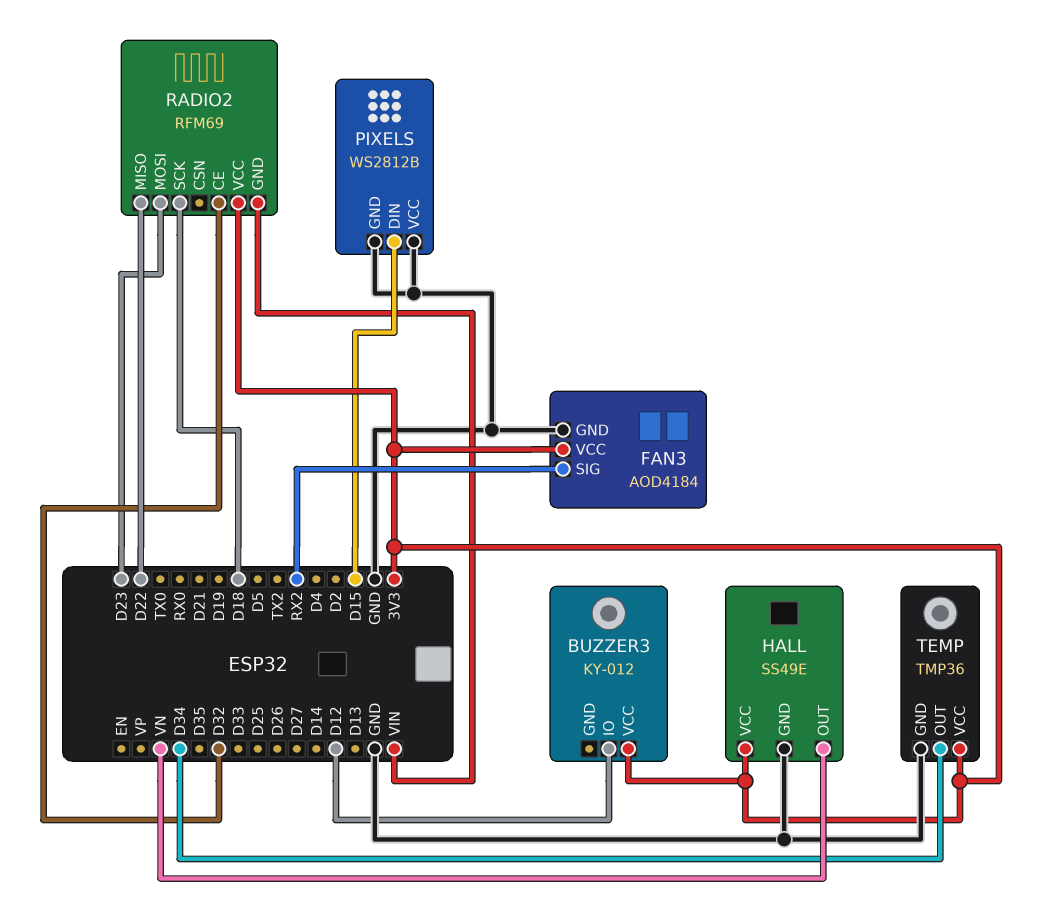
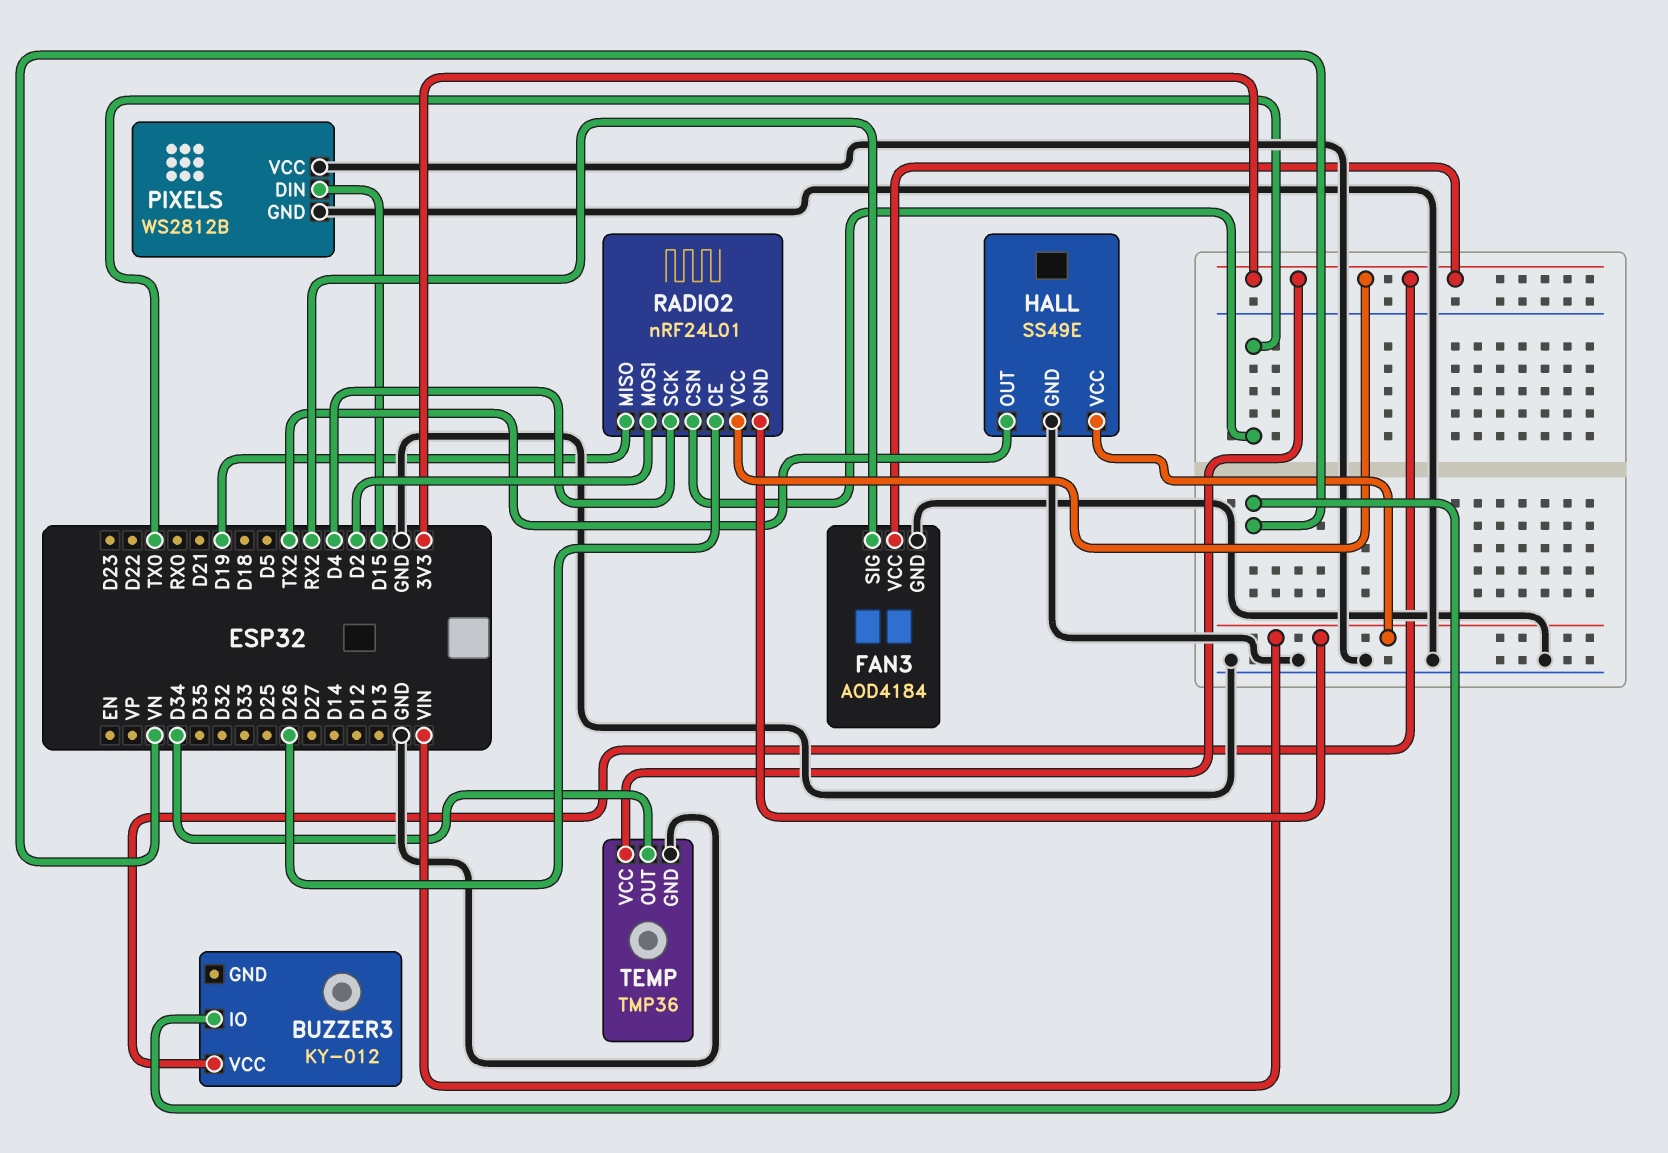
BUZZER3 pin IO: D12 -> VN
HALL pin OUT: VN -> TX2
HALL pin VCC: 3V3 -> VIN
RADIO2: RFM69 -> nRF24L01
RADIO2 pin CE: D32 -> D26
RADIO2 pin CSN: none -> TX0
RADIO2 pin MISO: D22 -> D19
RADIO2 pin MOSI: D23 -> D2
RADIO2 pin SCK: D18 -> D4

